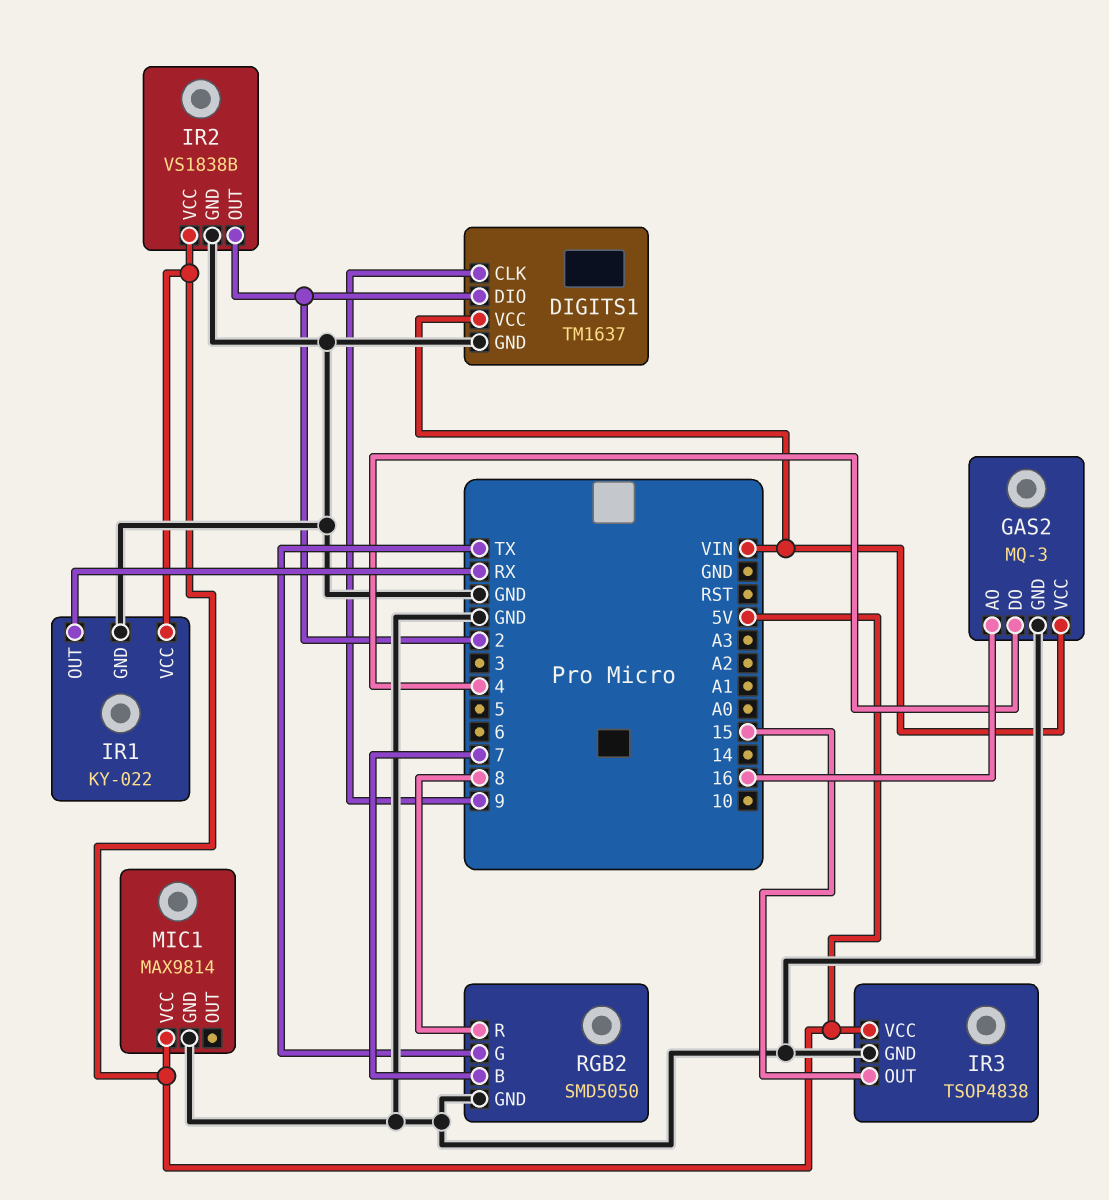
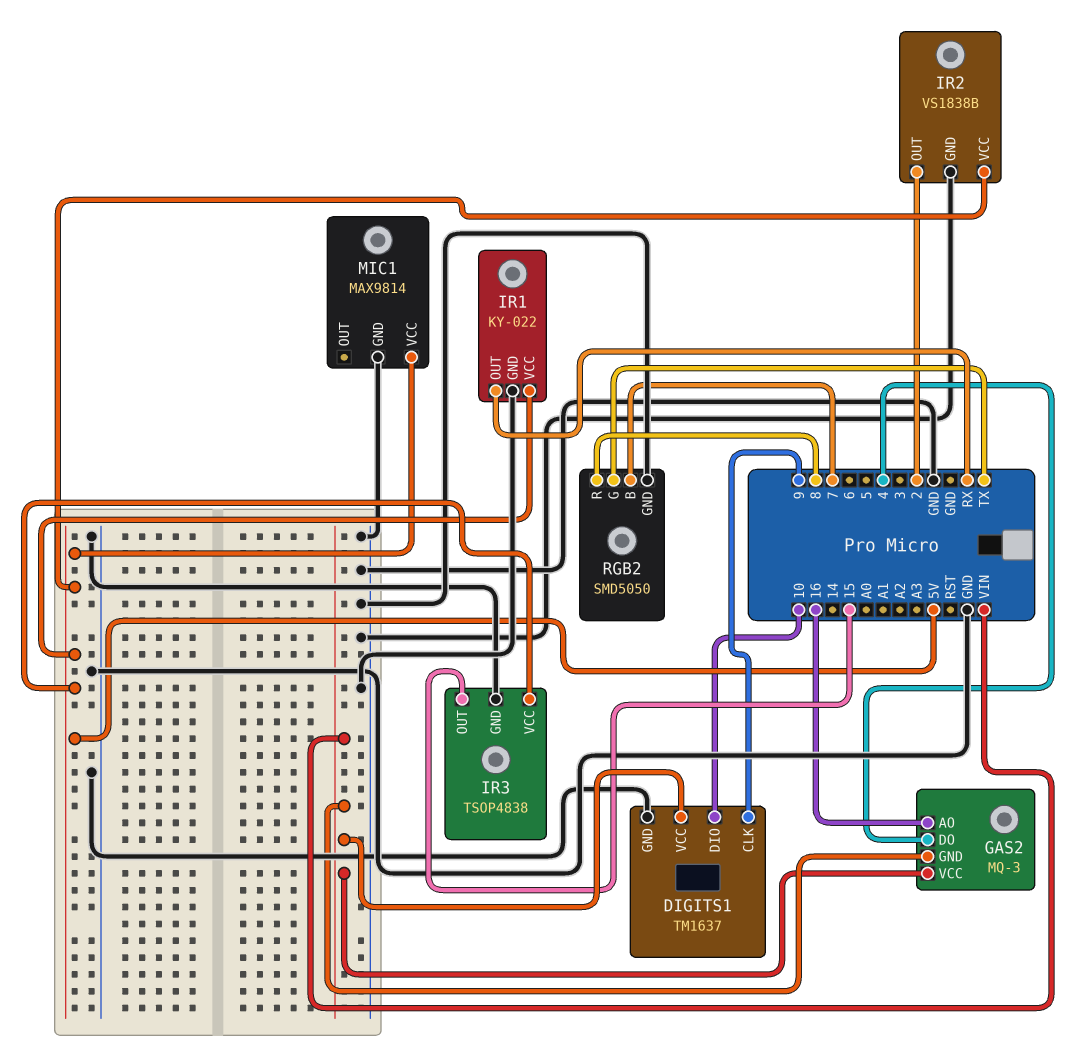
DIGITS1 pin DIO: 2 -> 10
GAS2 pin GND: GND -> VIN

